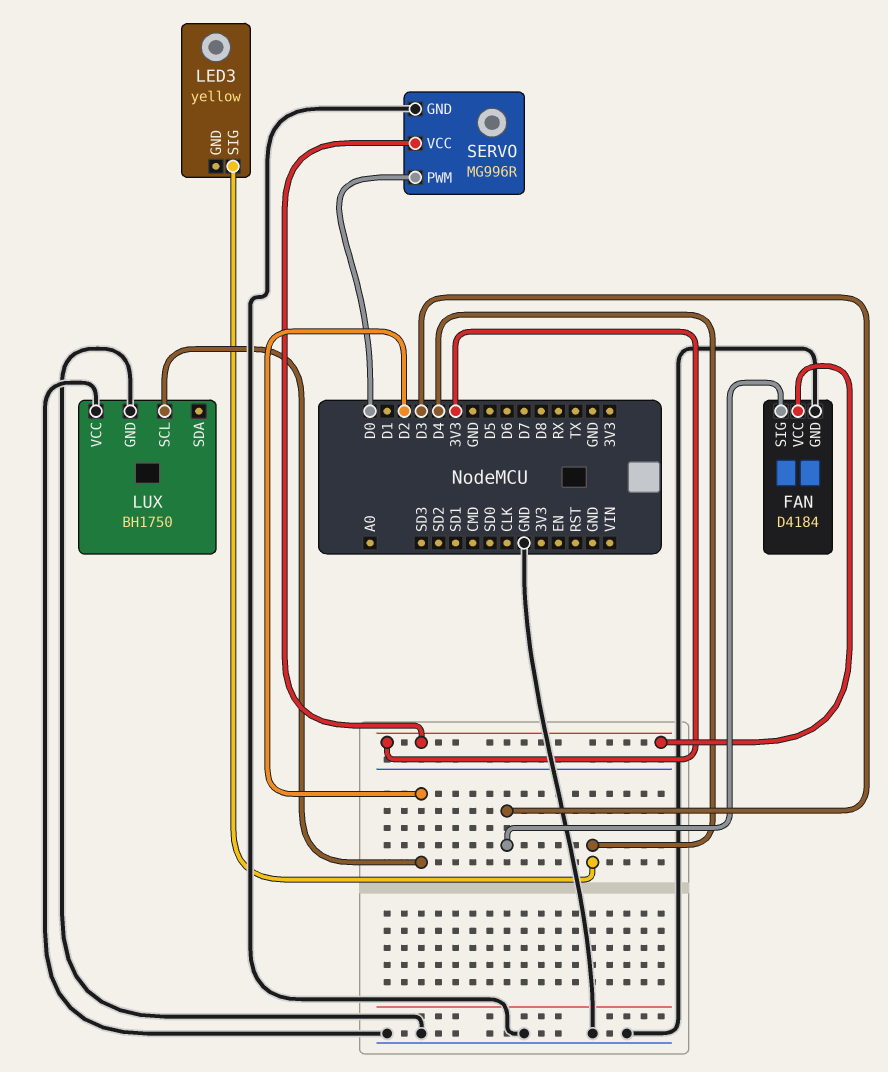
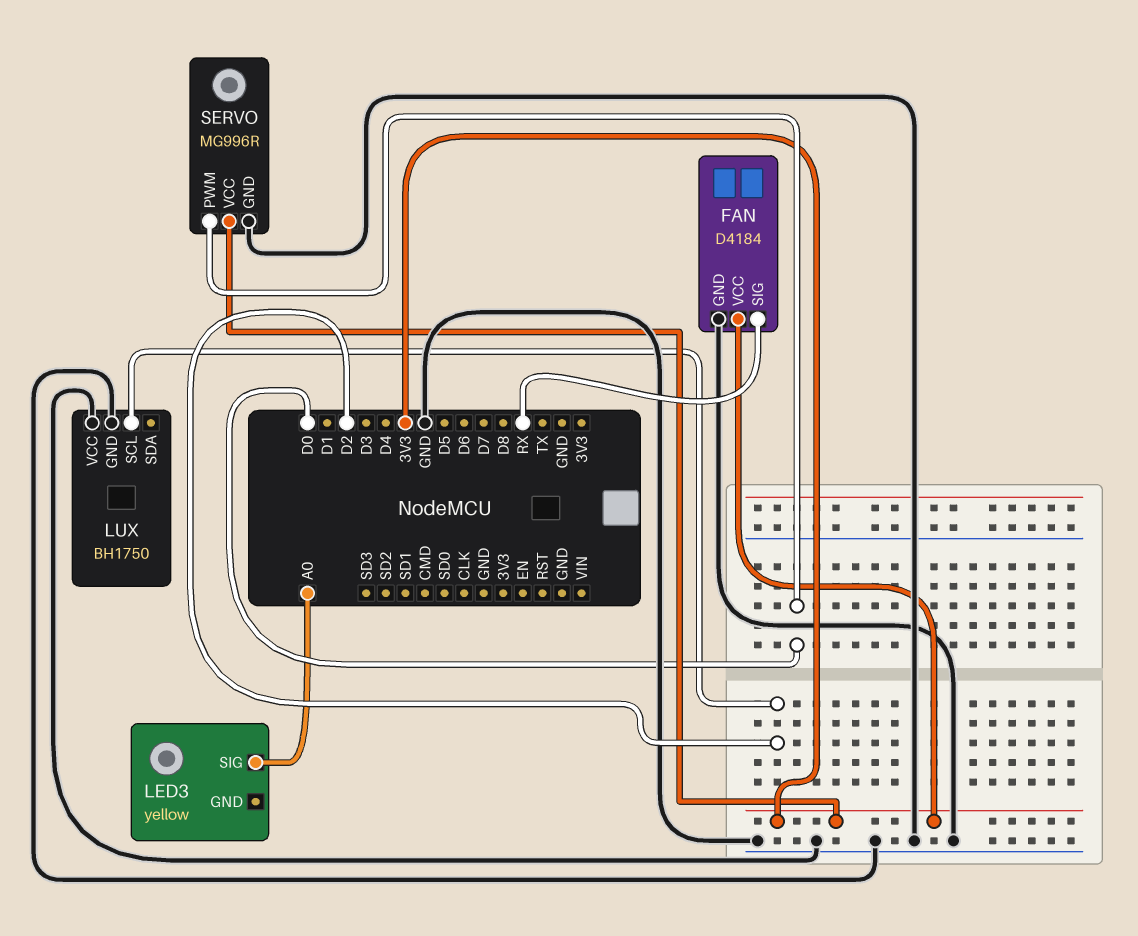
FAN pin SIG: D3 -> RX
LED3 pin SIG: D4 -> A0

